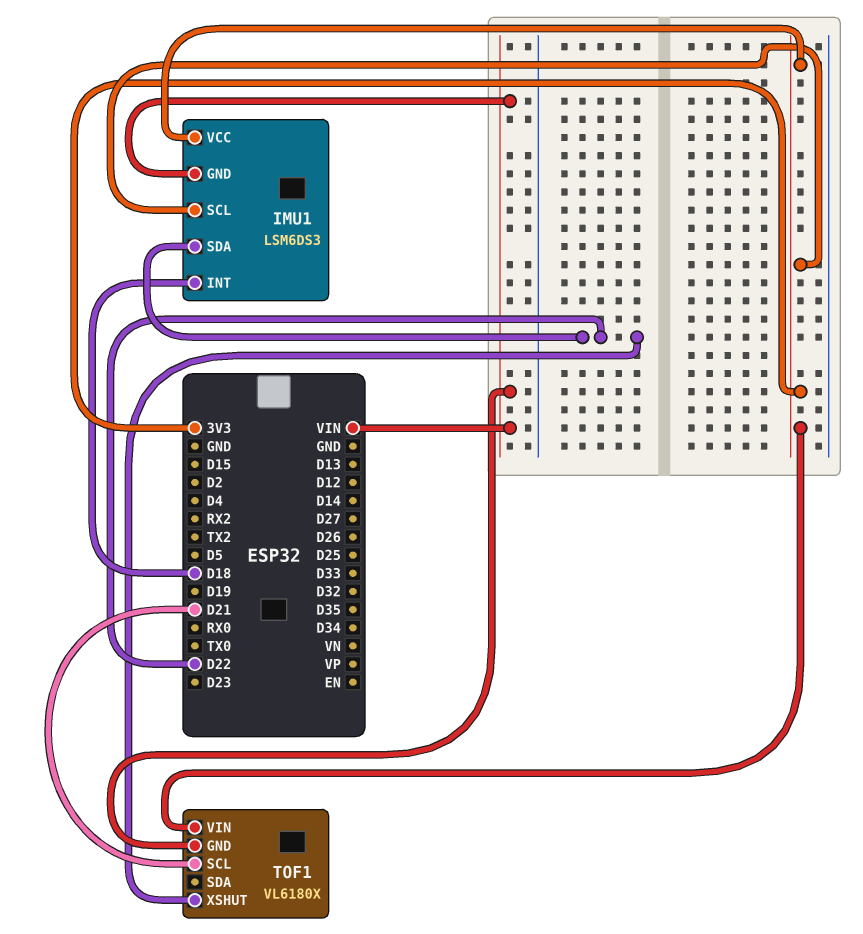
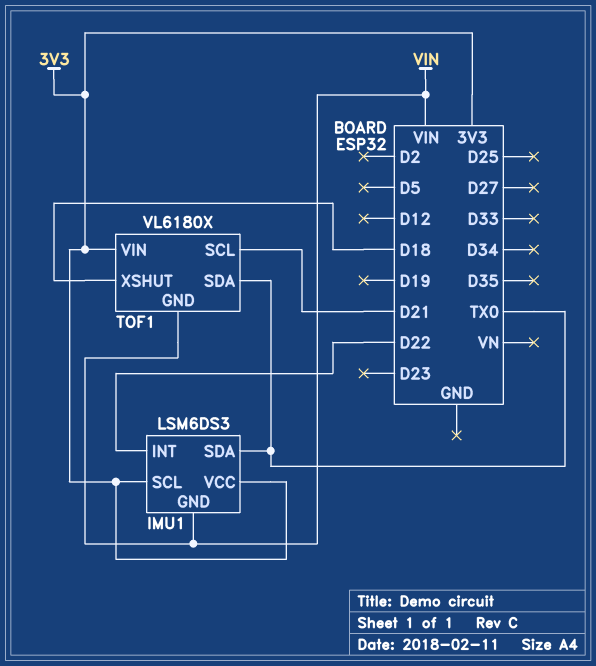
IMU1 pin INT: D18 -> D22
IMU1 pin SDA: D22 -> TX0
TOF1 pin SDA: none -> TX0
TOF1 pin XSHUT: D22 -> D18

